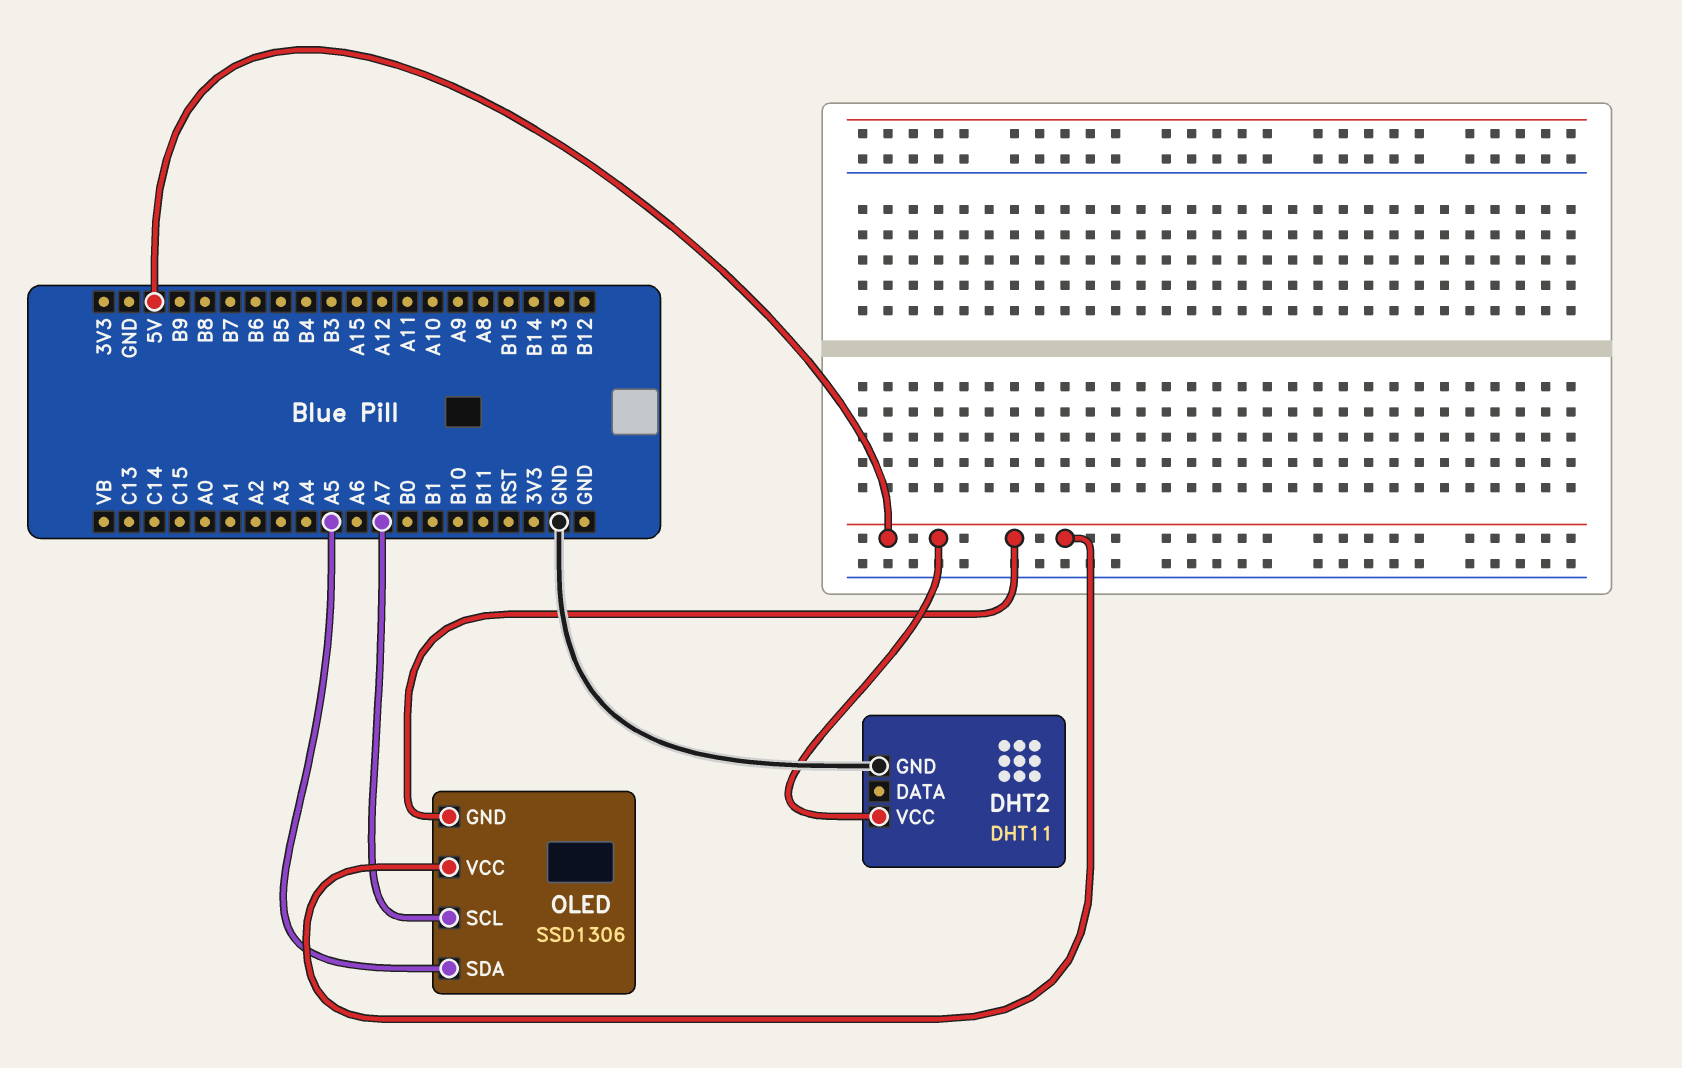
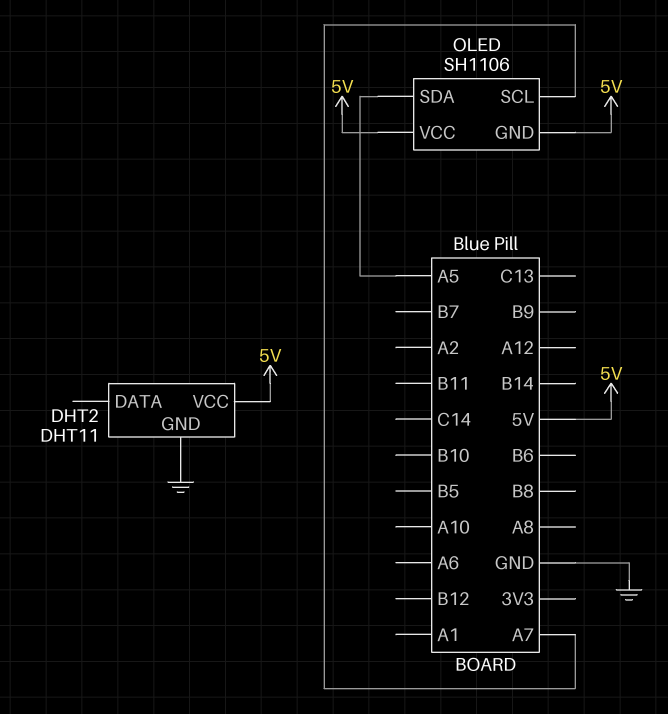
OLED: SSD1306 -> SH1106

